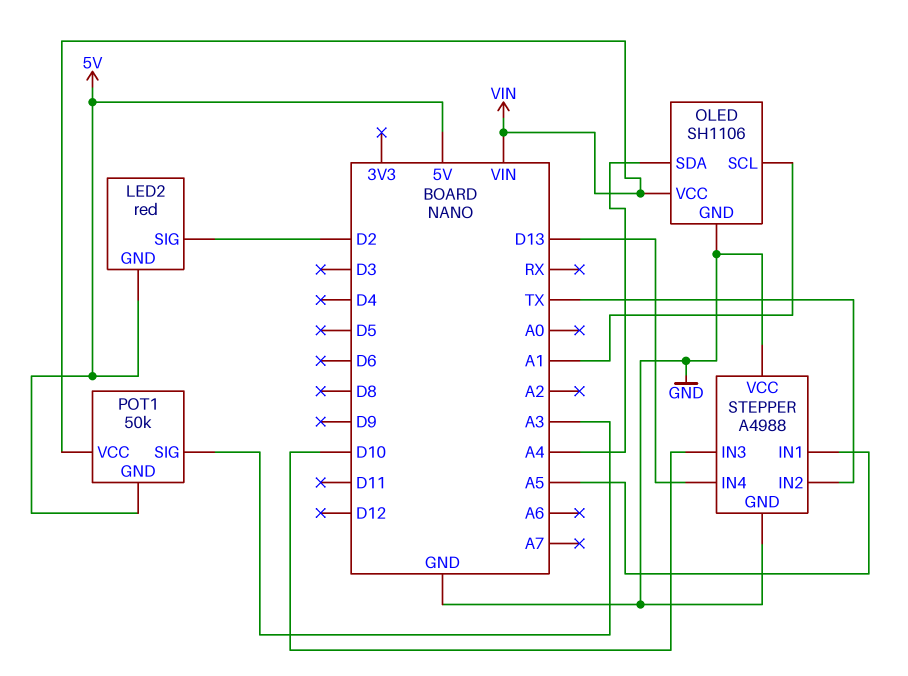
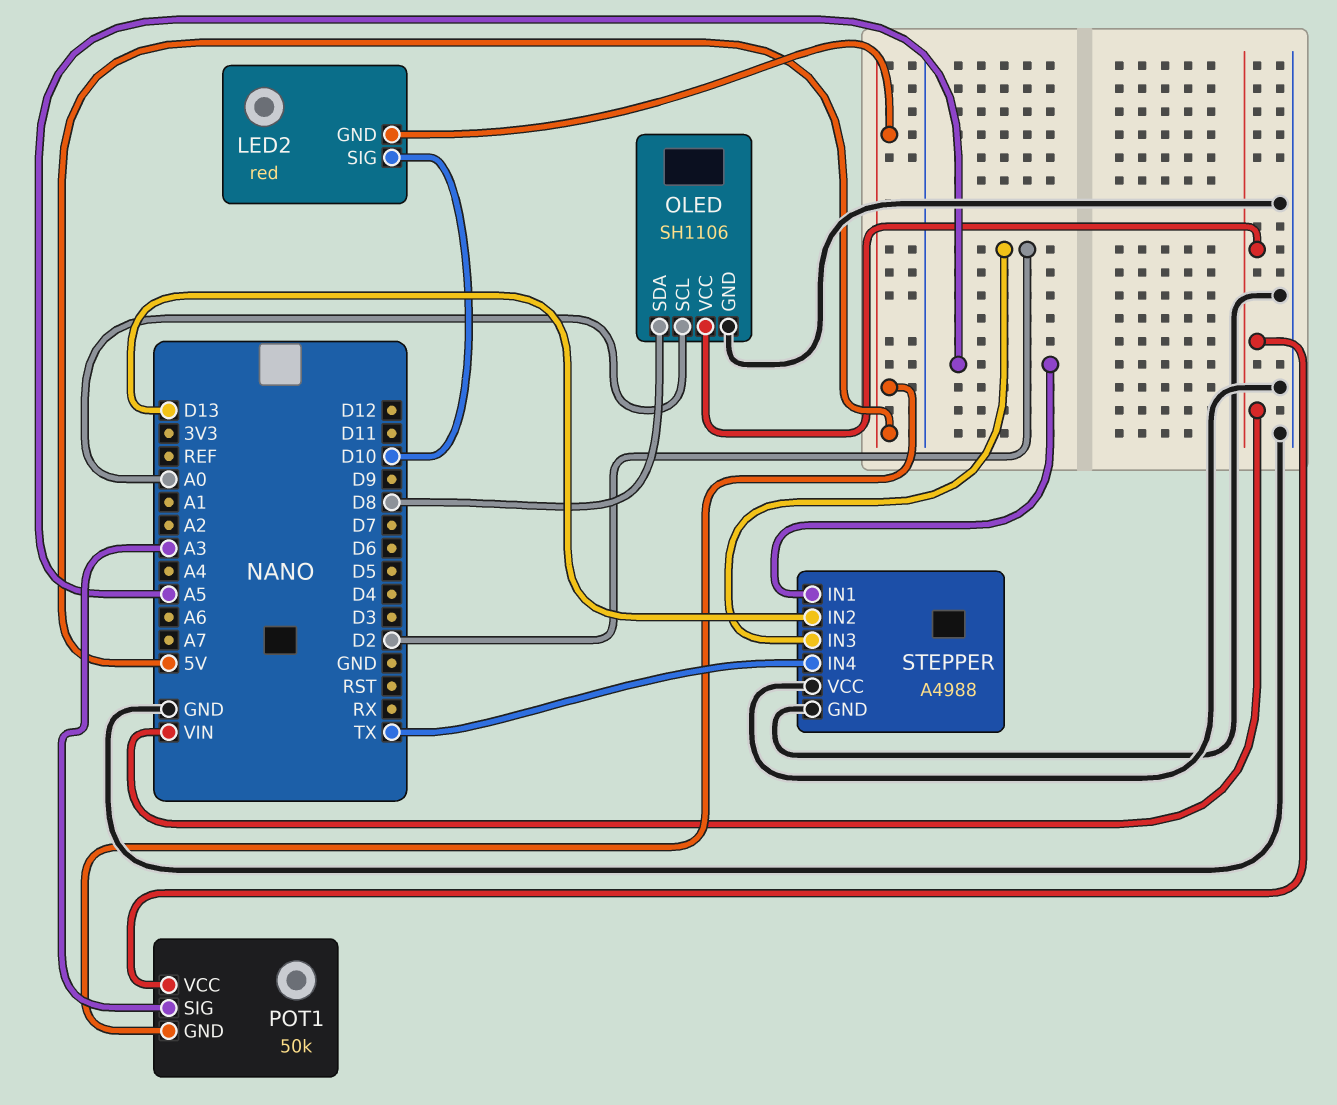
LED2 pin SIG: D2 -> D10
OLED pin SCL: A1 -> A0
OLED pin SDA: A4 -> D8
STEPPER pin IN2: TX -> D13
STEPPER pin IN3: D10 -> D2
STEPPER pin IN4: D13 -> TX

